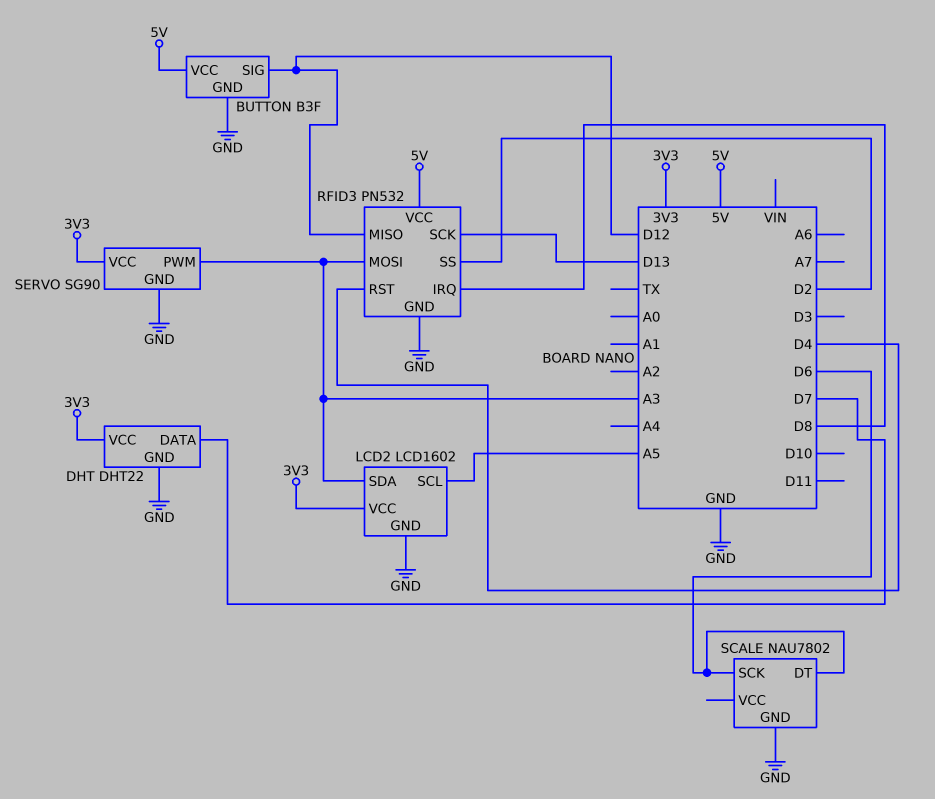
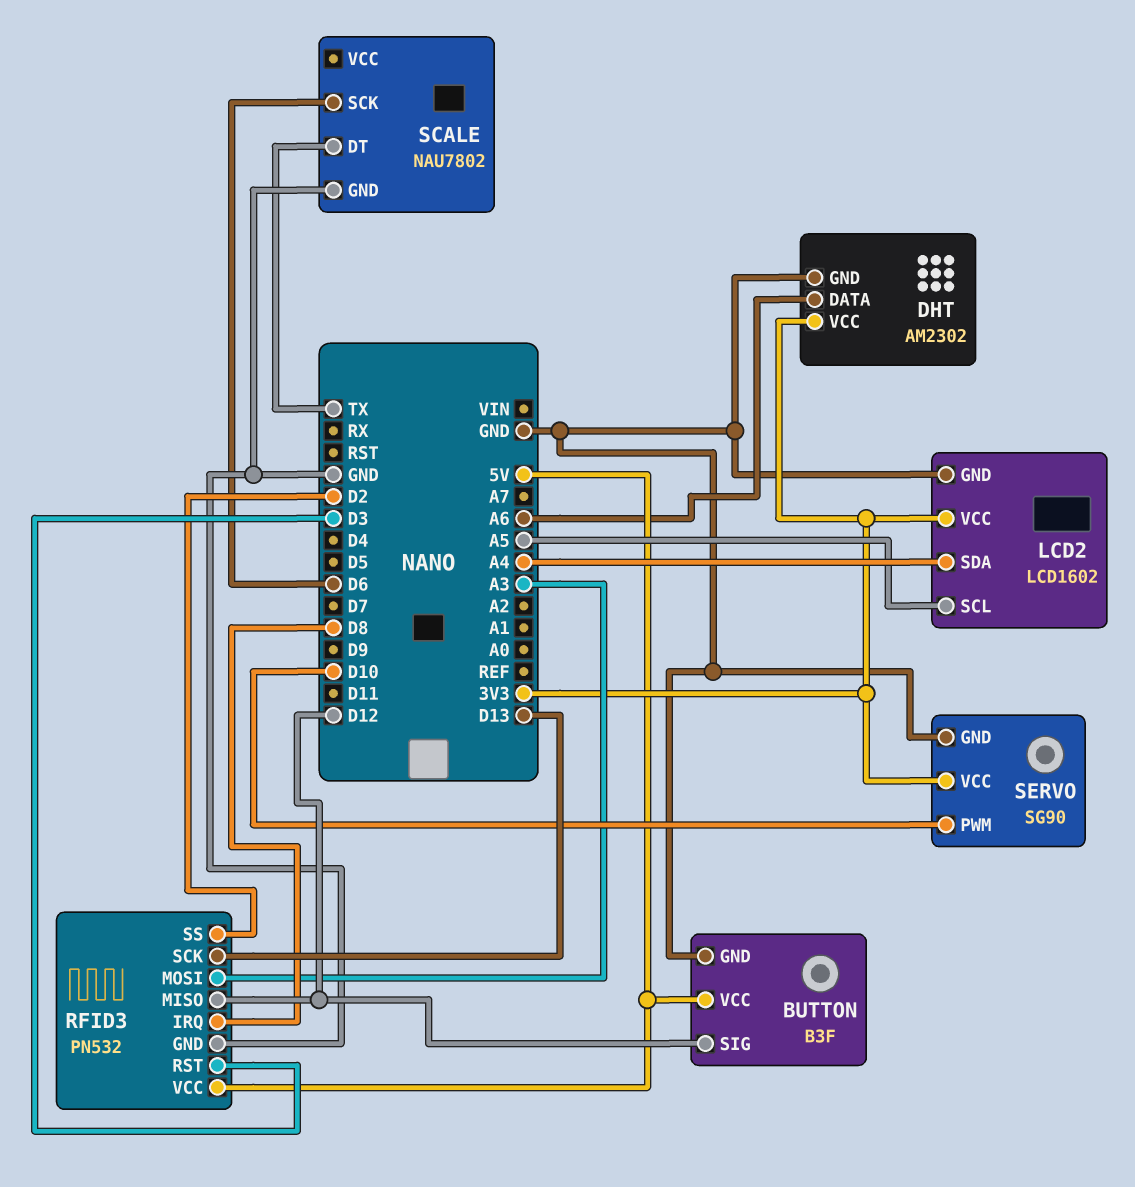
DHT: DHT22 -> AM2302
DHT pin DATA: D7 -> A6
LCD2 pin SDA: A3 -> A4
RFID3 pin RST: D4 -> D3
SCALE pin DT: D6 -> TX
SERVO pin PWM: A3 -> D10

